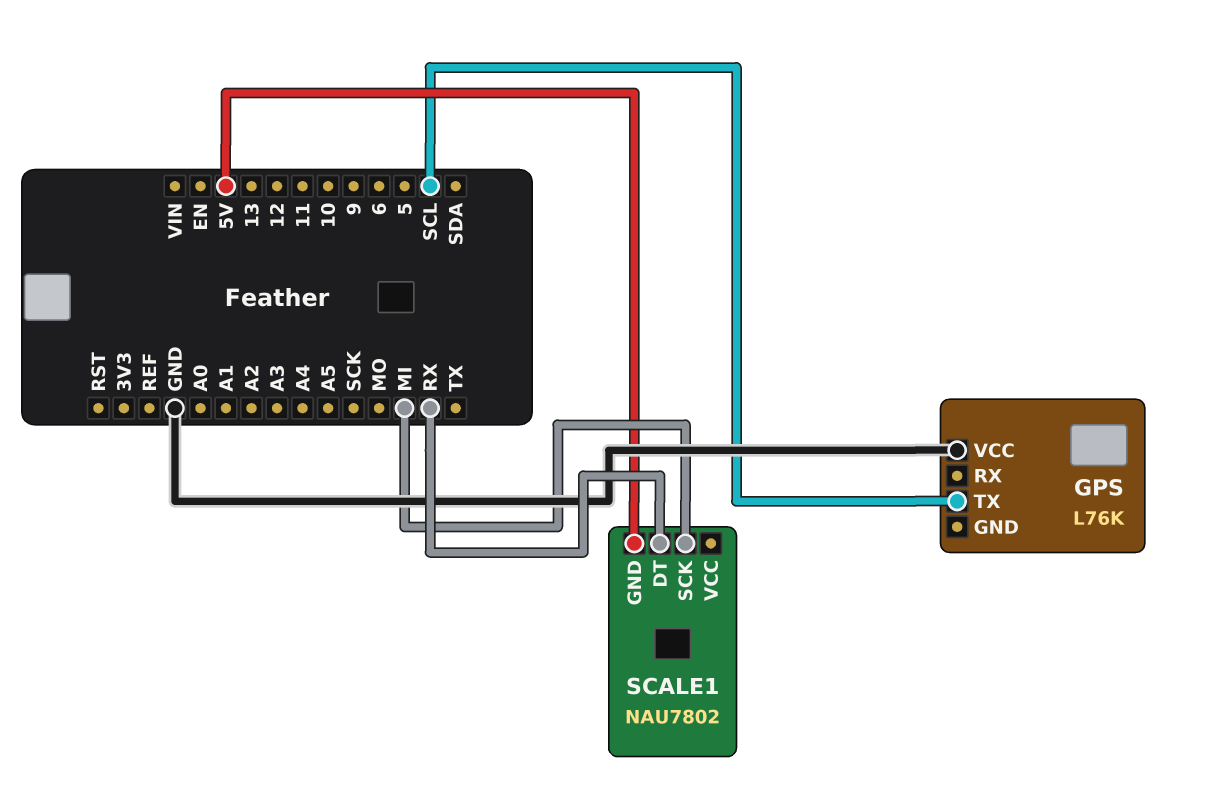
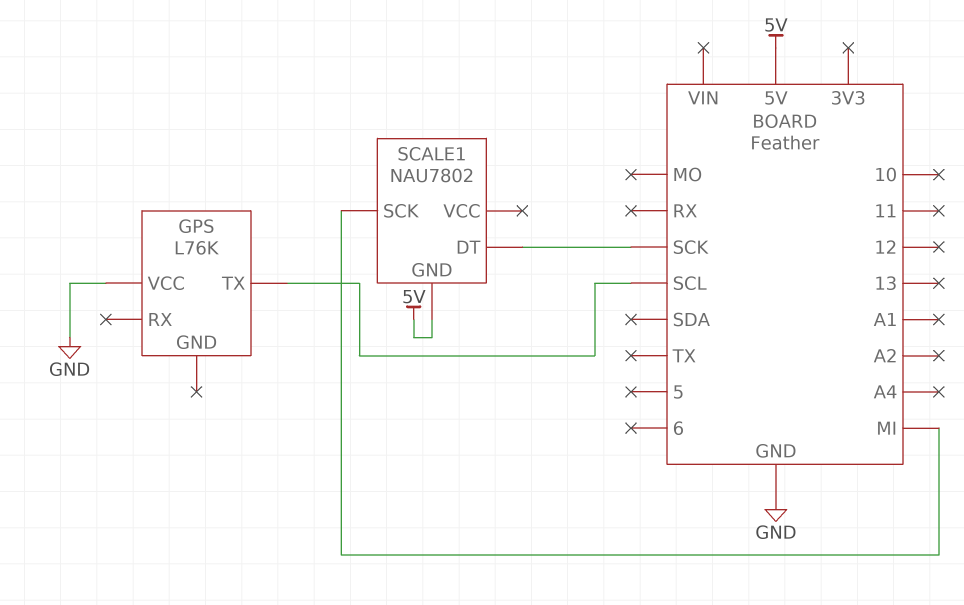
SCALE1 pin DT: RX -> SCK

